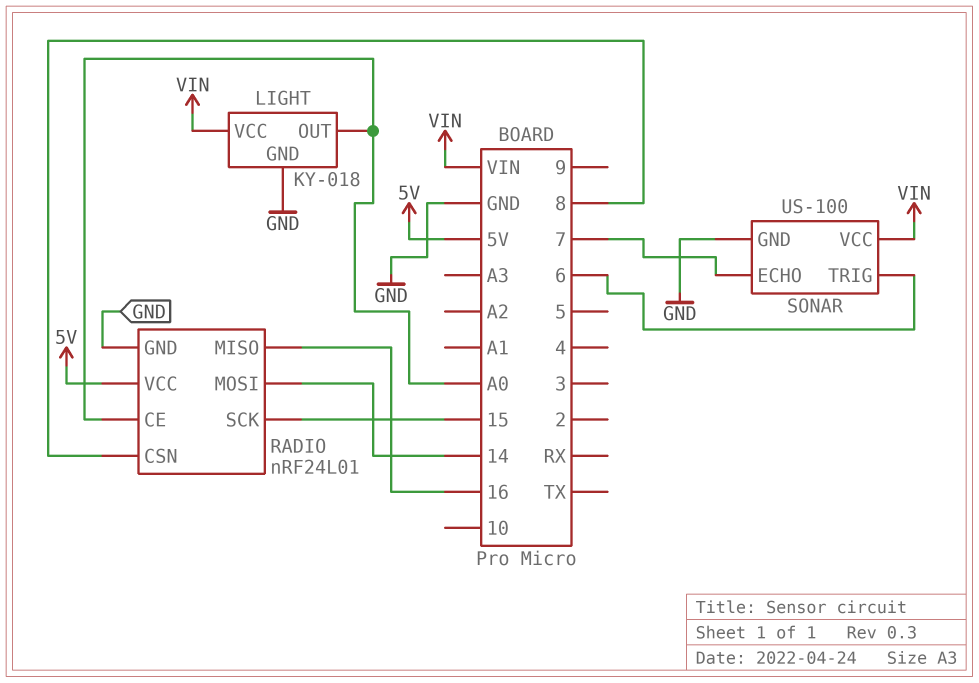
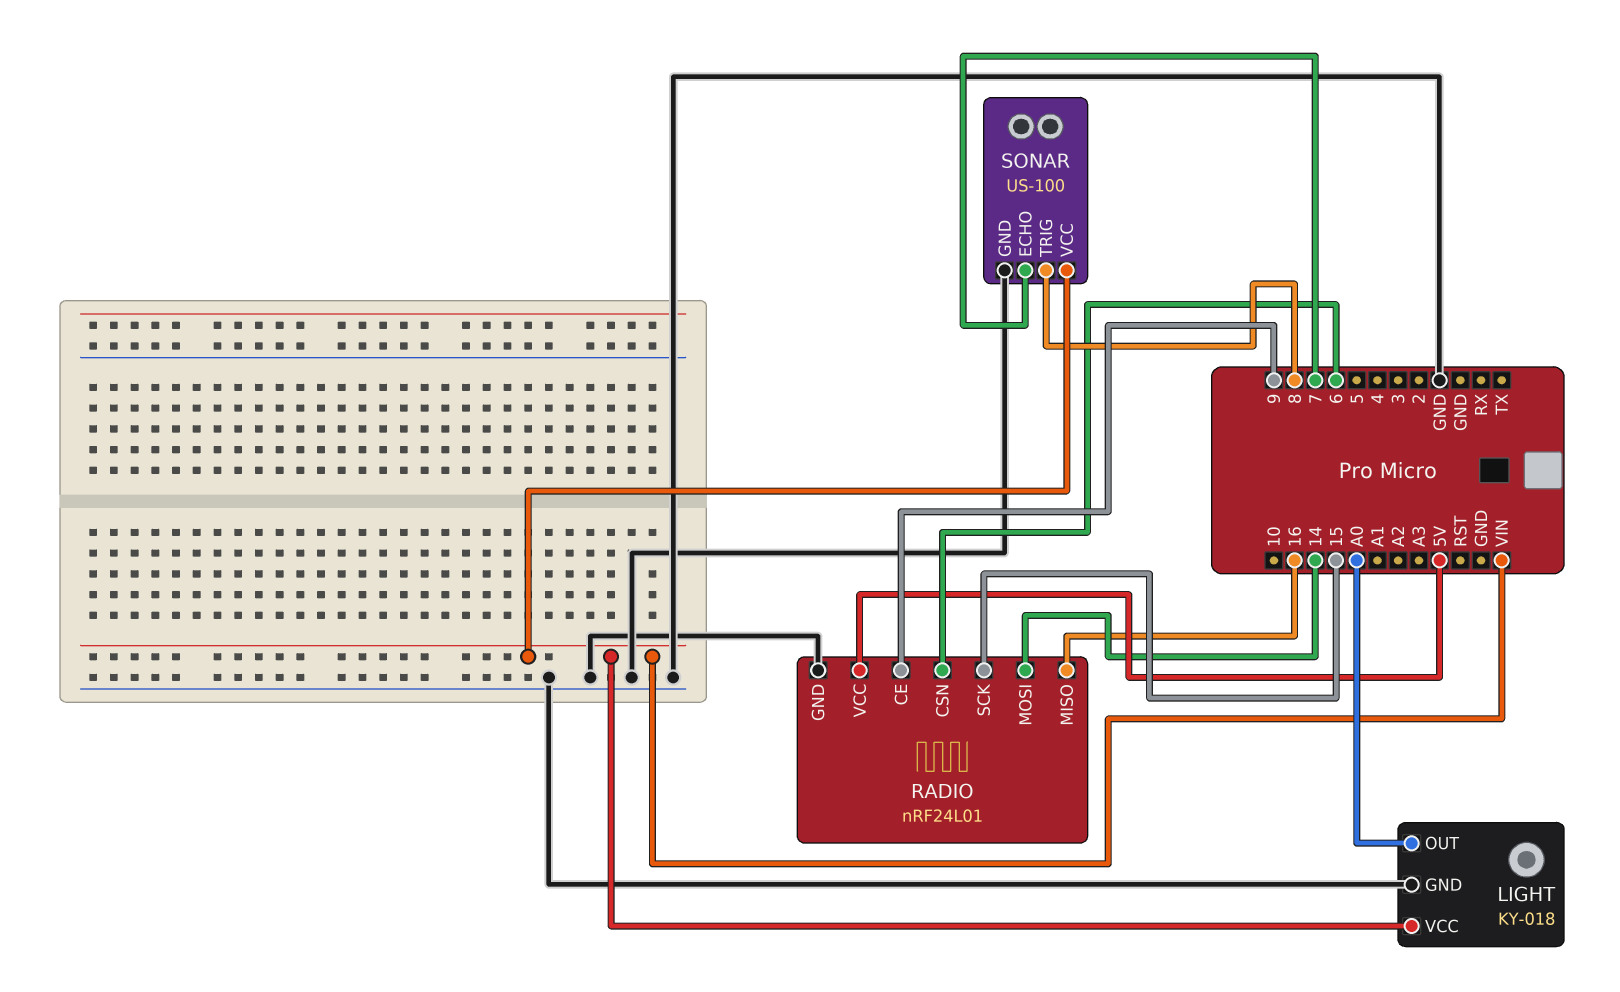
RADIO pin CE: A0 -> 9
RADIO pin CSN: 8 -> 6
SONAR pin TRIG: 6 -> 8

